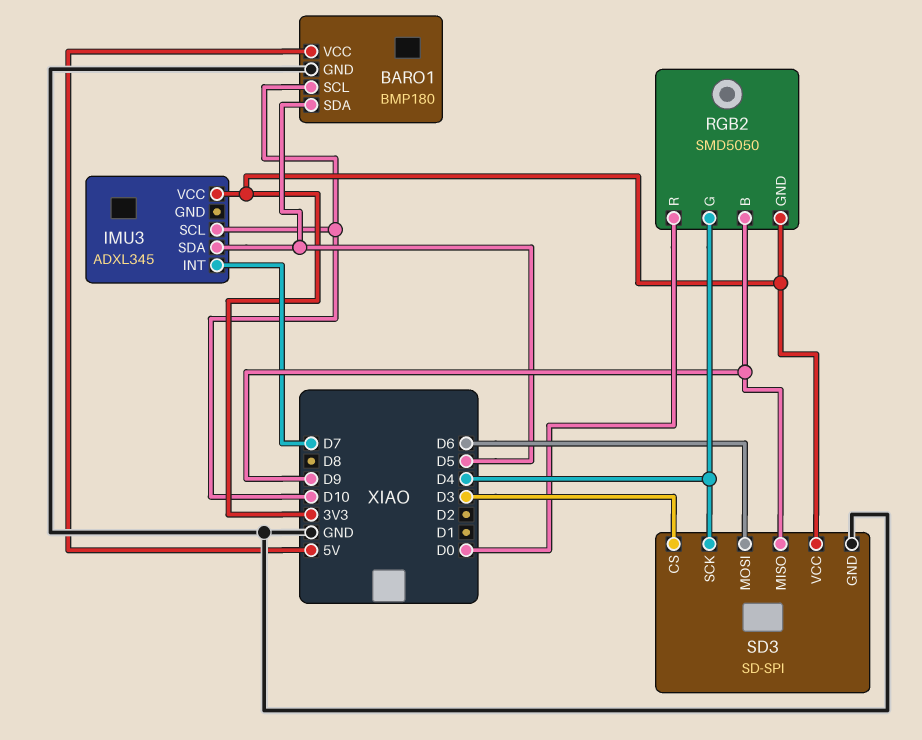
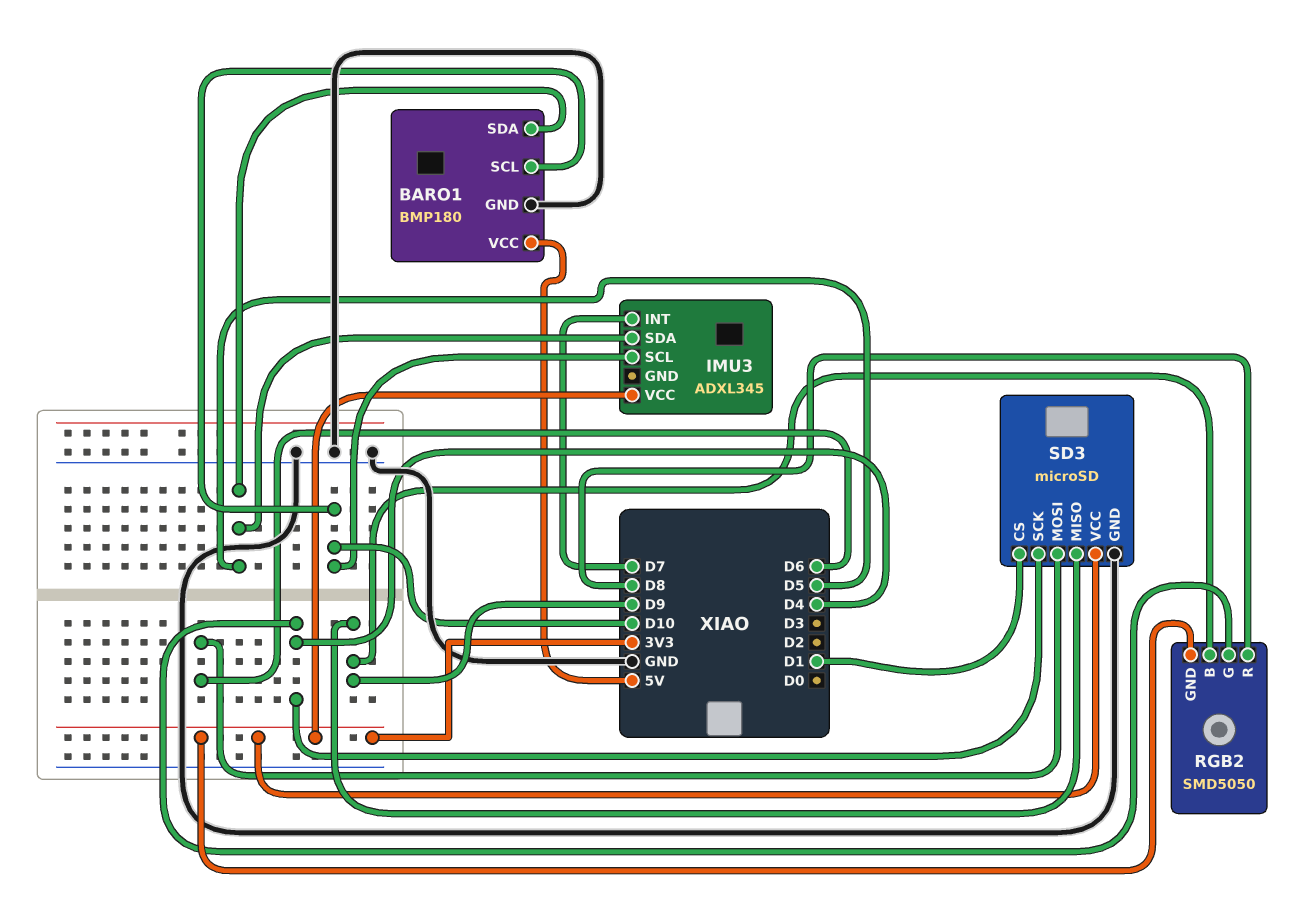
RGB2 pin R: D0 -> D8
SD3: SD-SPI -> microSD
SD3 pin CS: D3 -> D1

